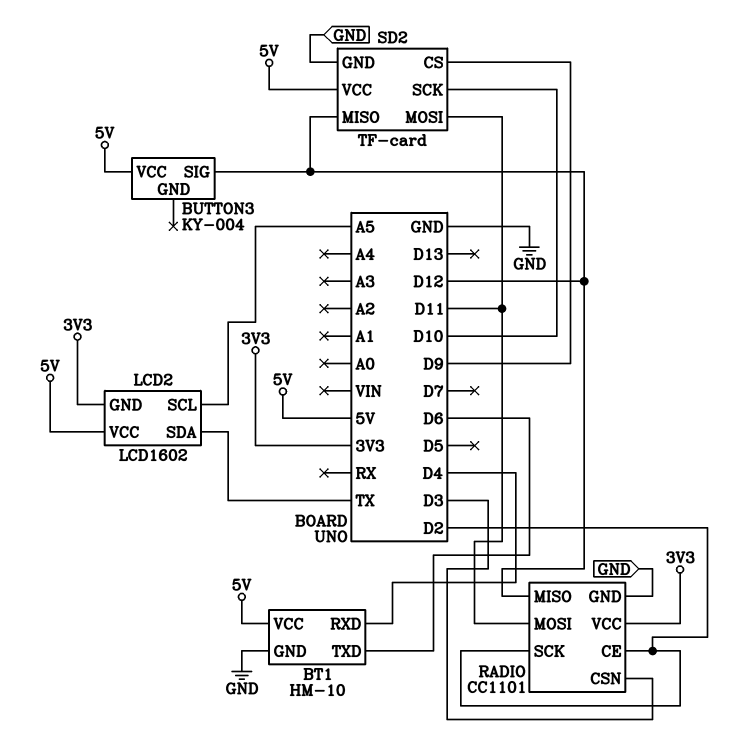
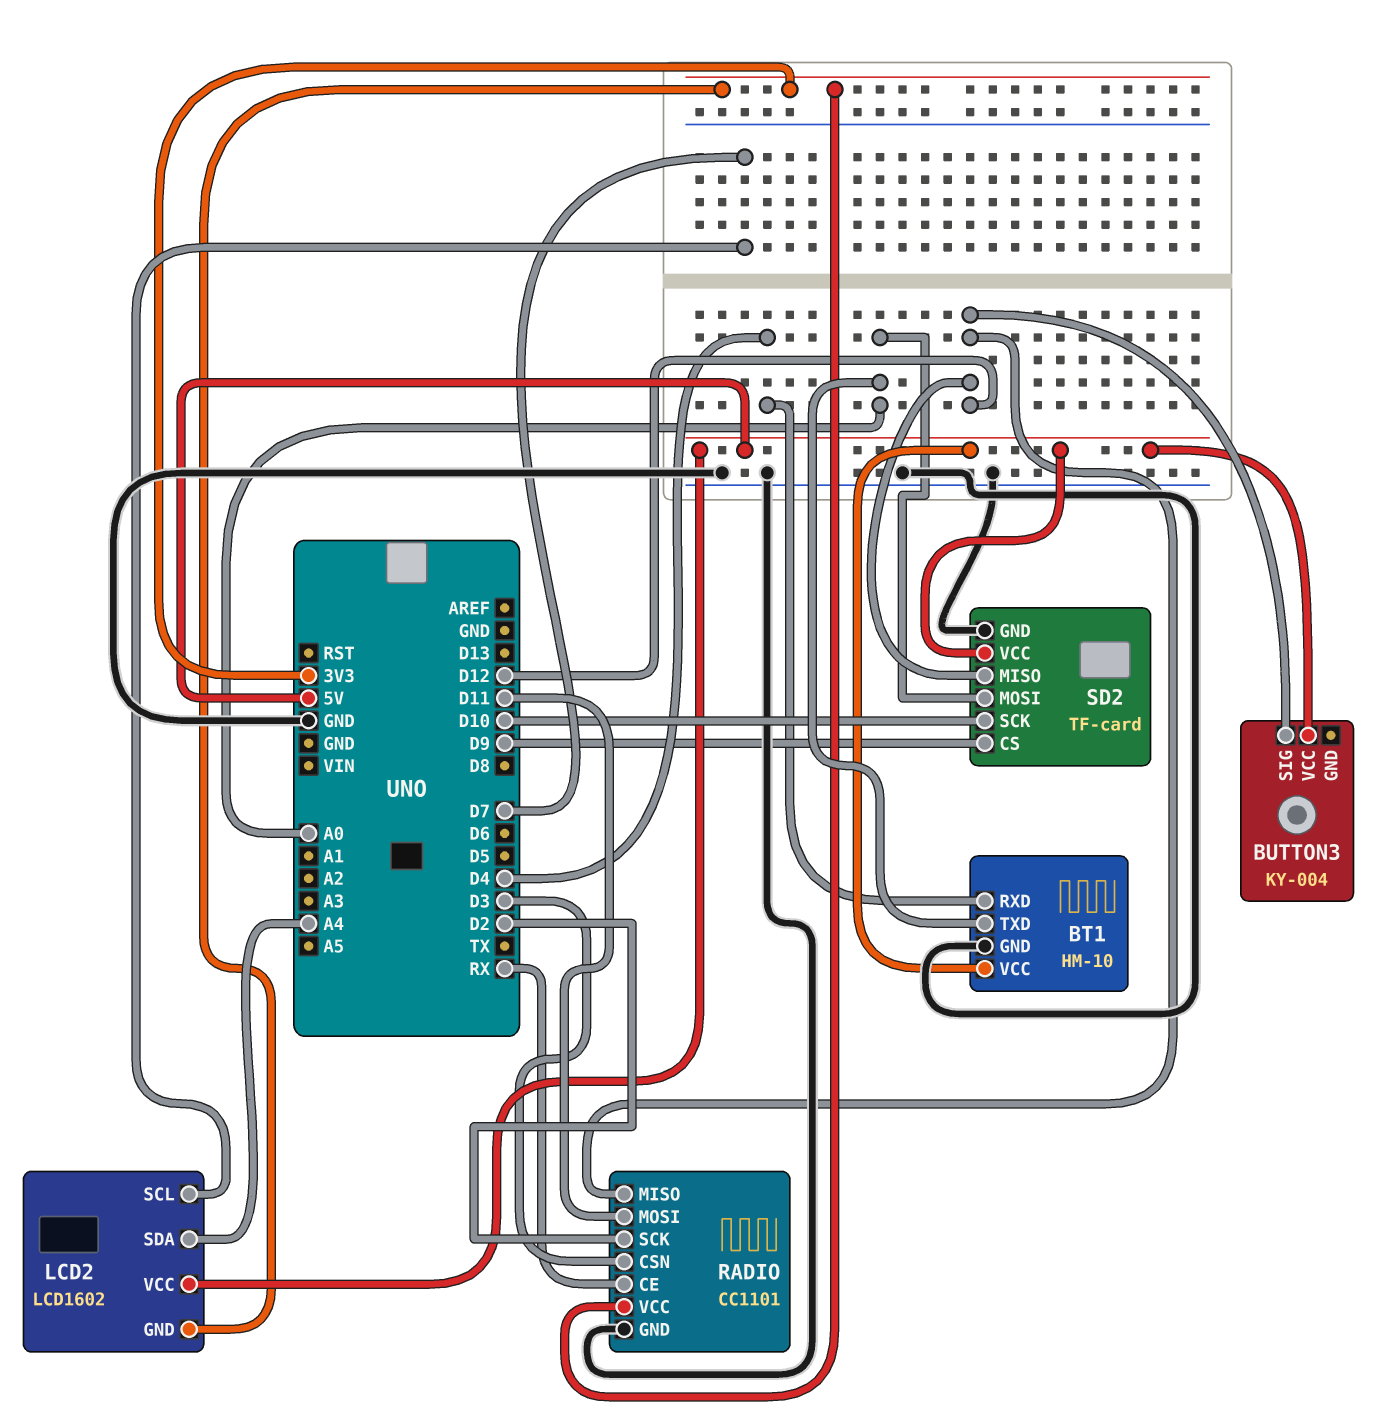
BT1 pin TXD: D6 -> A0
LCD2 pin SCL: A5 -> D7
LCD2 pin SDA: TX -> A4
RADIO pin CE: D2 -> RX
SD2 pin MOSI: D11 -> A0

